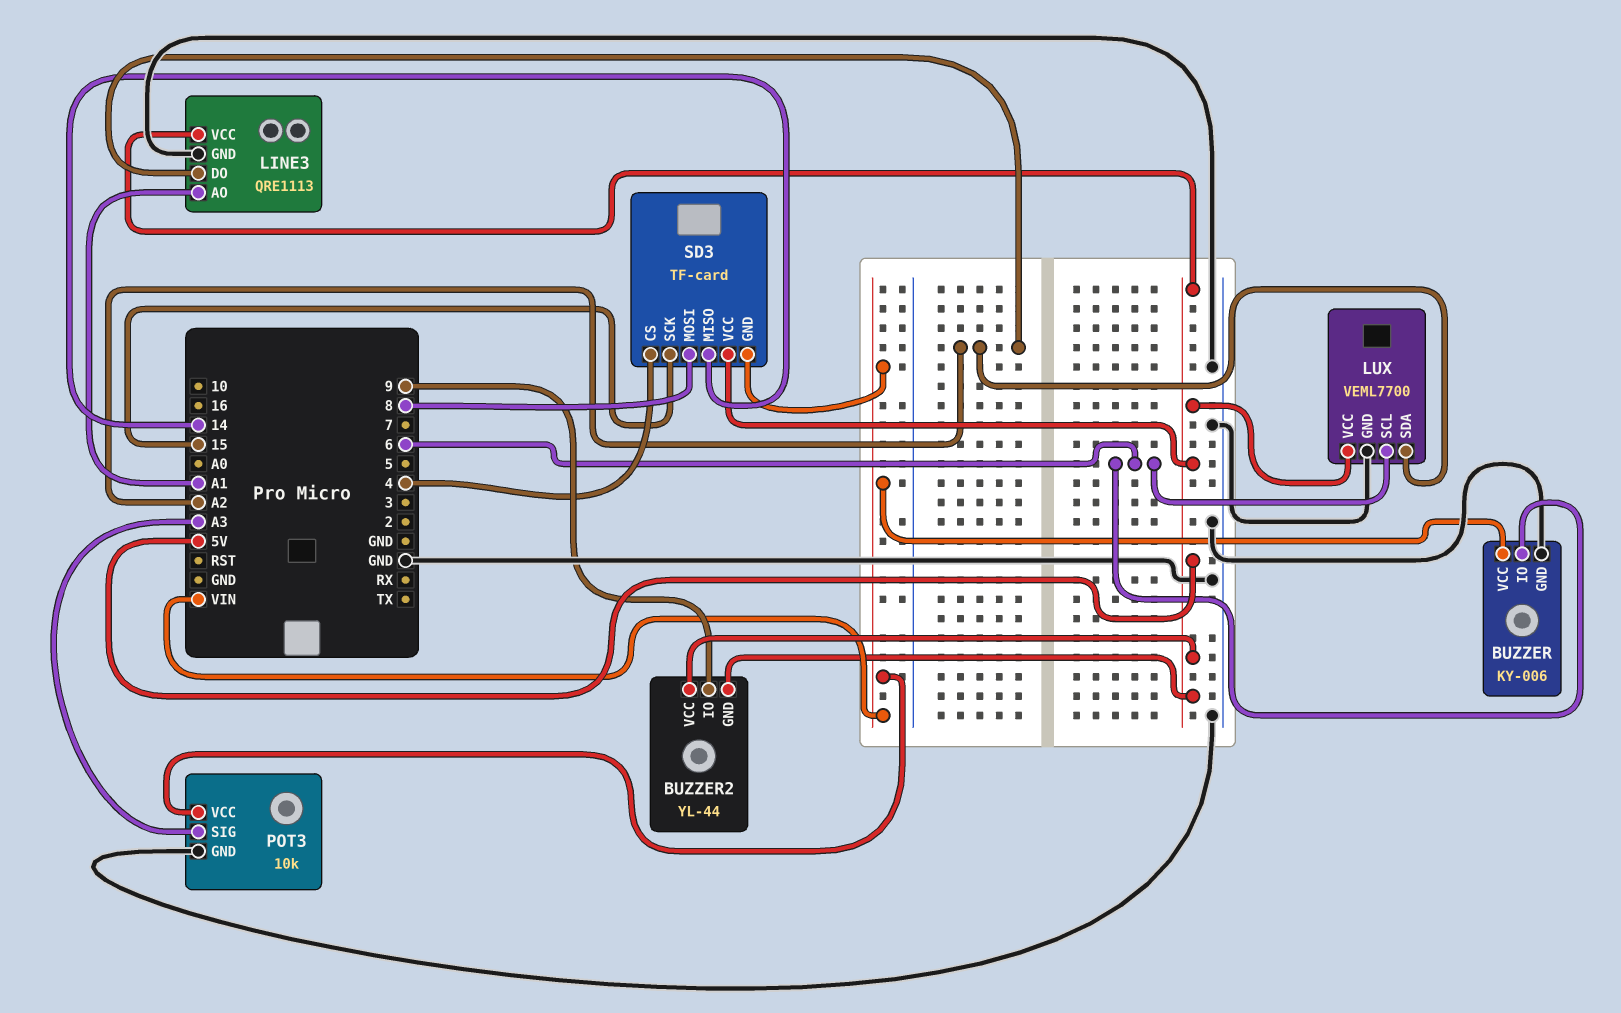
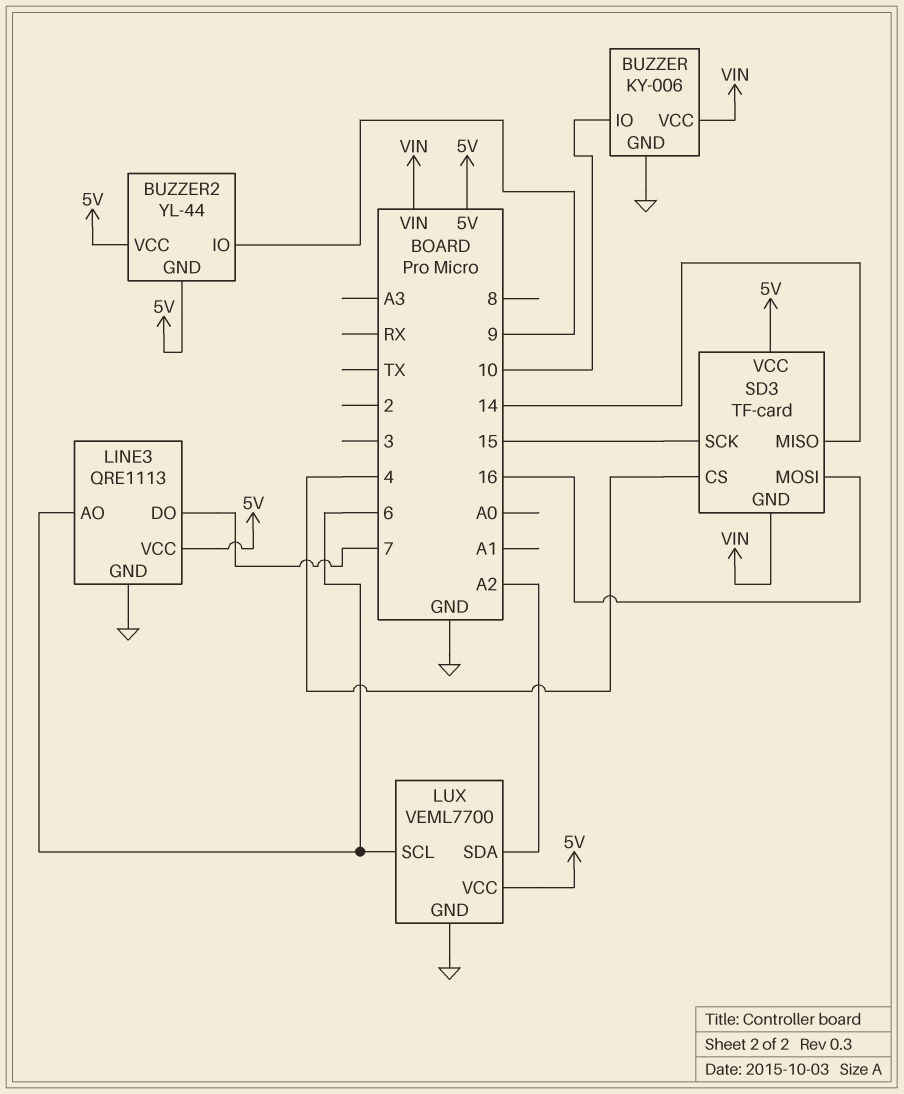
BUZZER pin IO: 6 -> 10
LINE3 pin AO: A1 -> 6
LINE3 pin DO: A2 -> 7
POT3: 10k -> none
POT3 pin GND: GND -> none
POT3 pin SIG: A3 -> none
POT3 pin VCC: VIN -> none
SD3 pin MOSI: 8 -> 16

